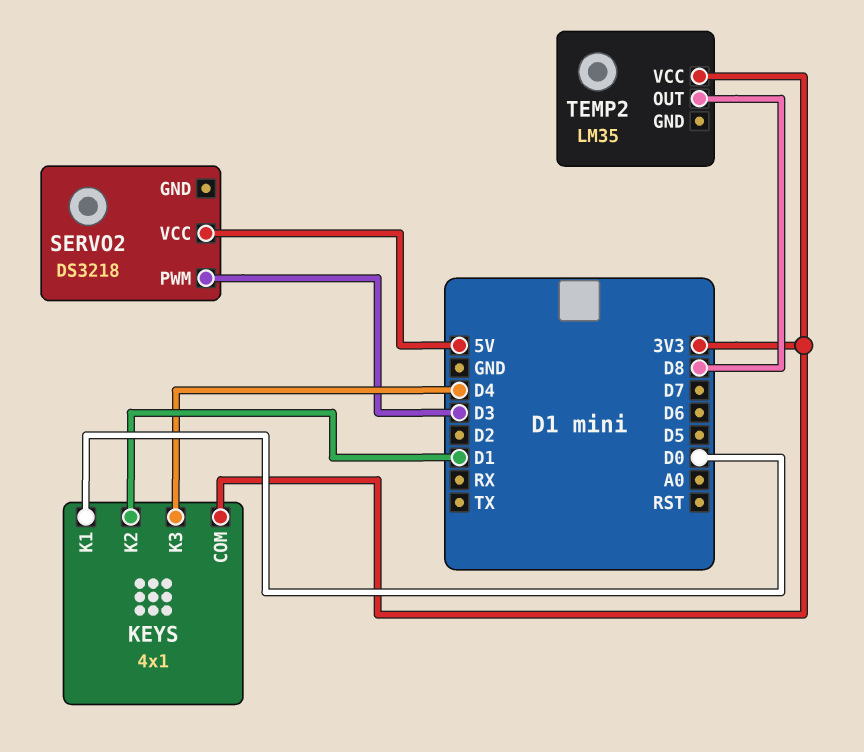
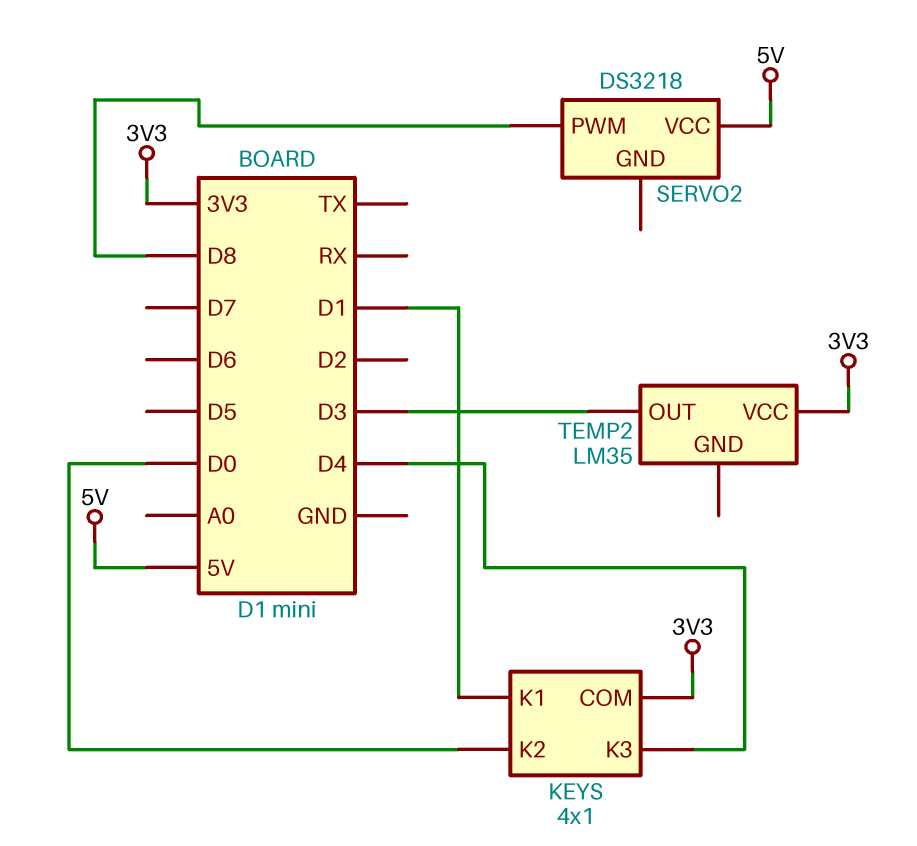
KEYS pin K1: D0 -> D1
KEYS pin K2: D1 -> D0
SERVO2 pin PWM: D3 -> D8
TEMP2 pin OUT: D8 -> D3

